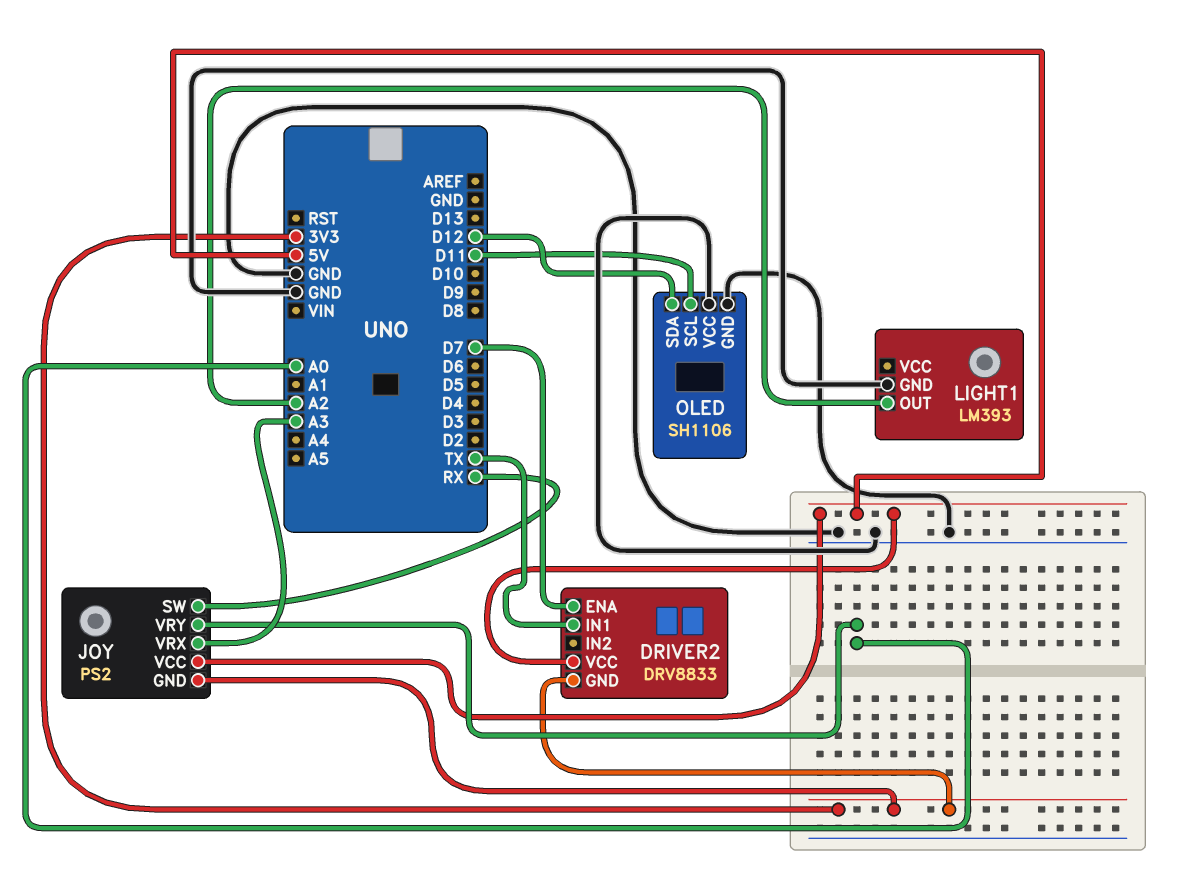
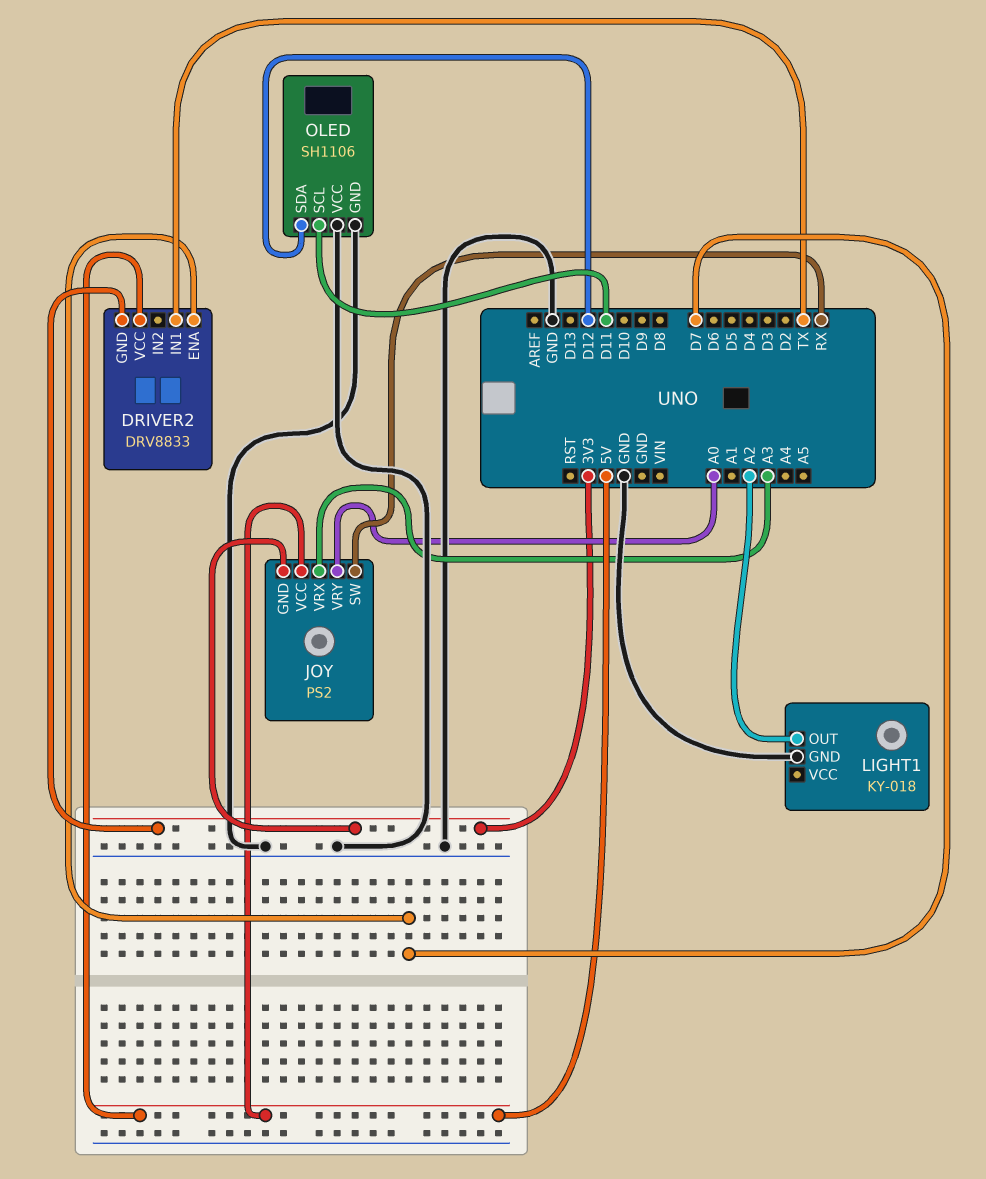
LIGHT1: LM393 -> KY-018

